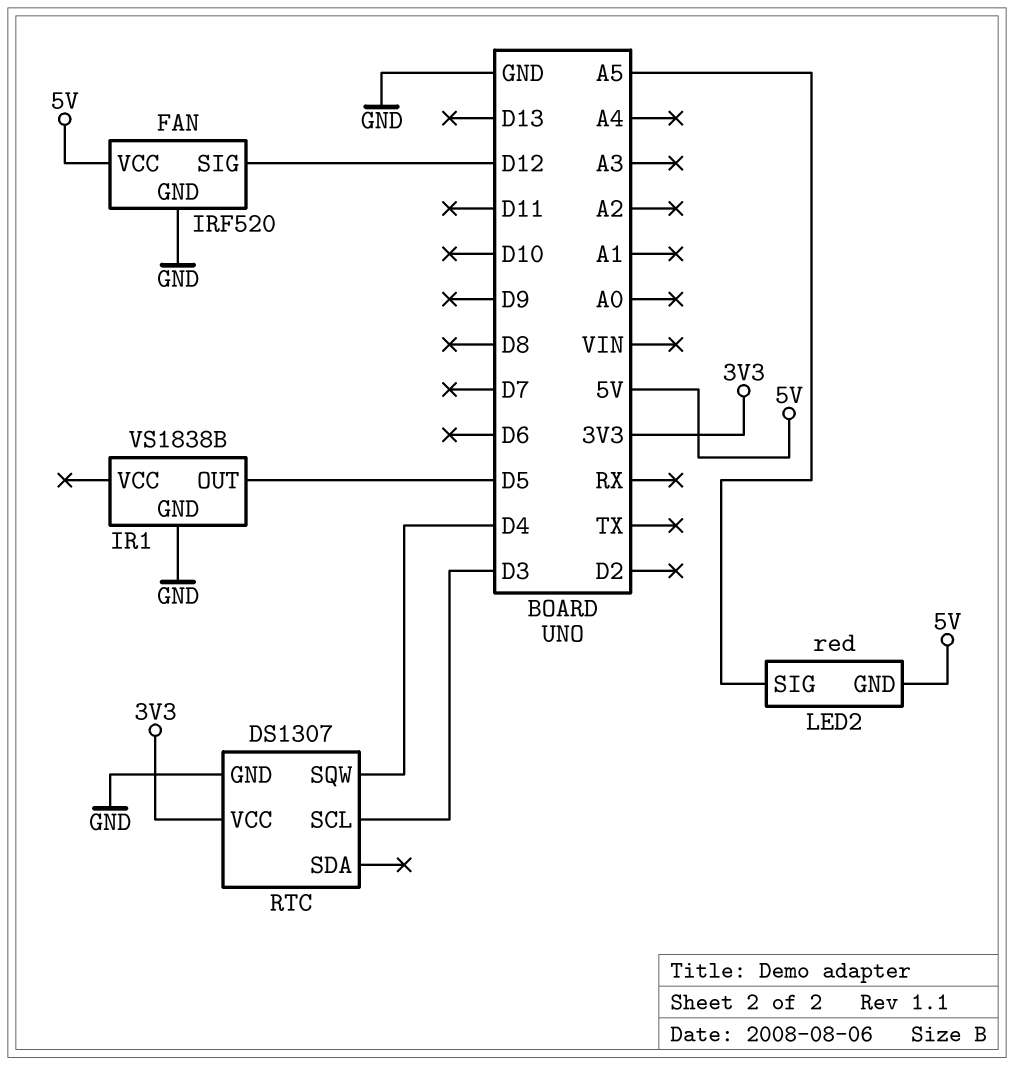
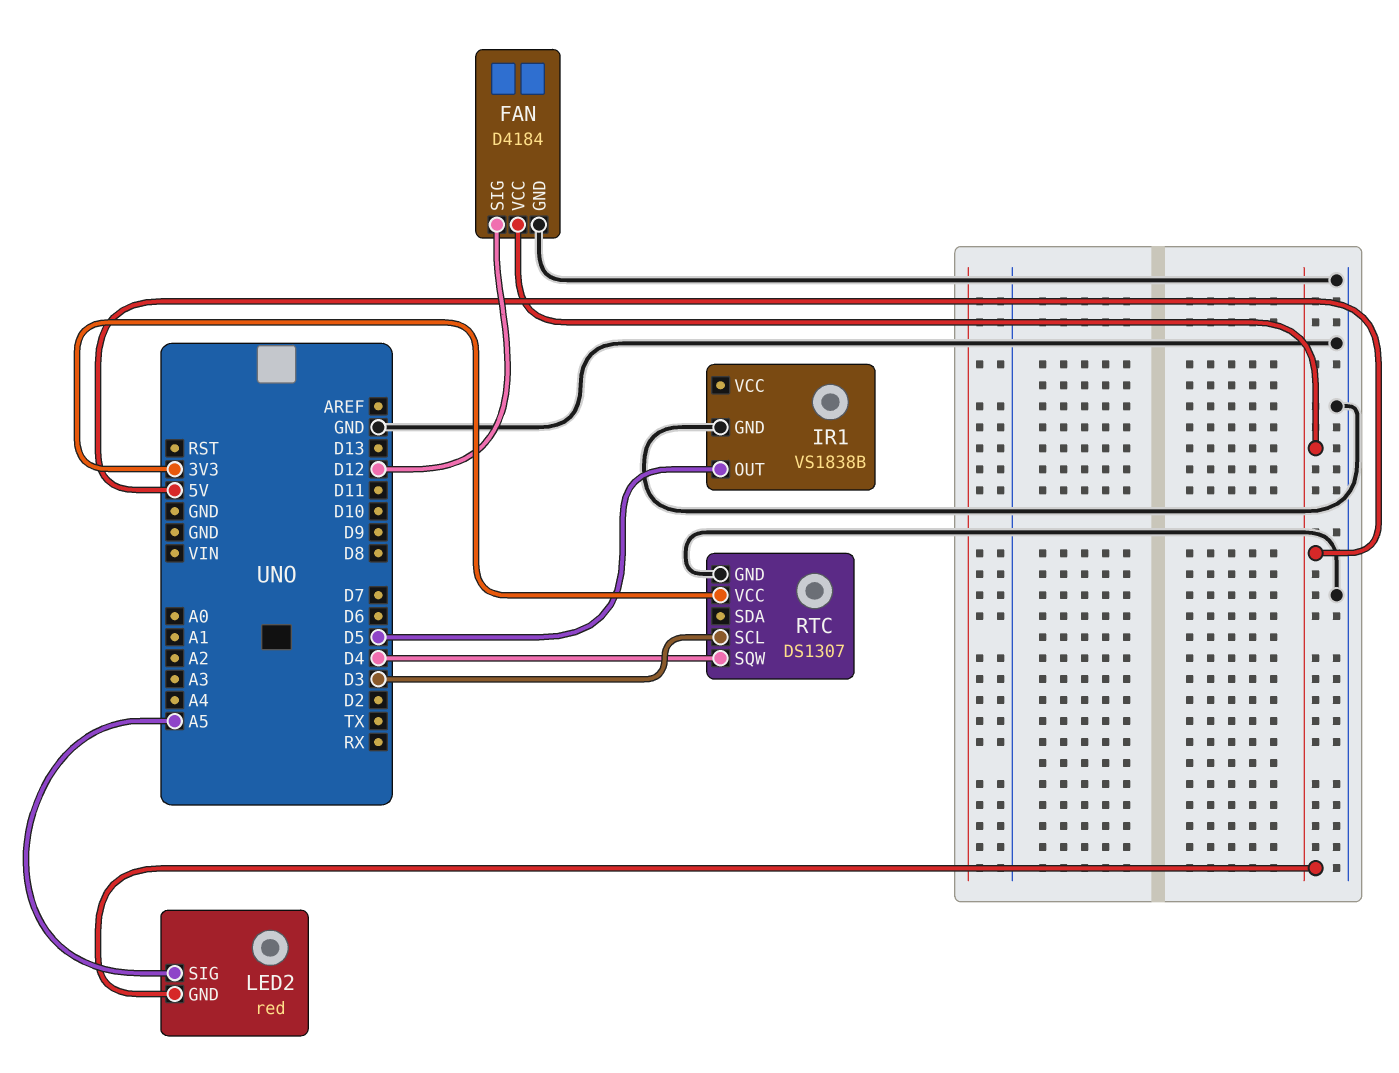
FAN: IRF520 -> D4184

